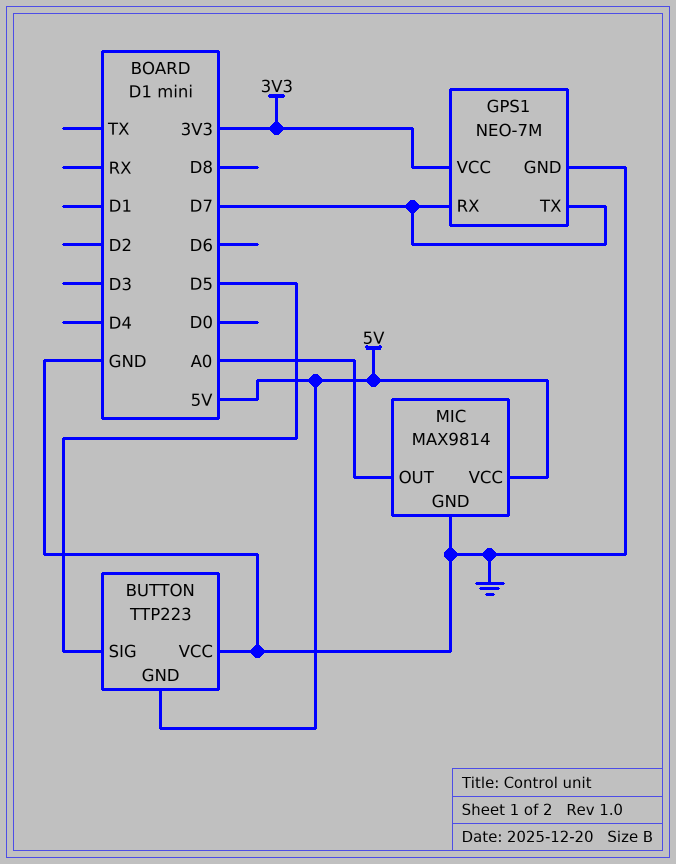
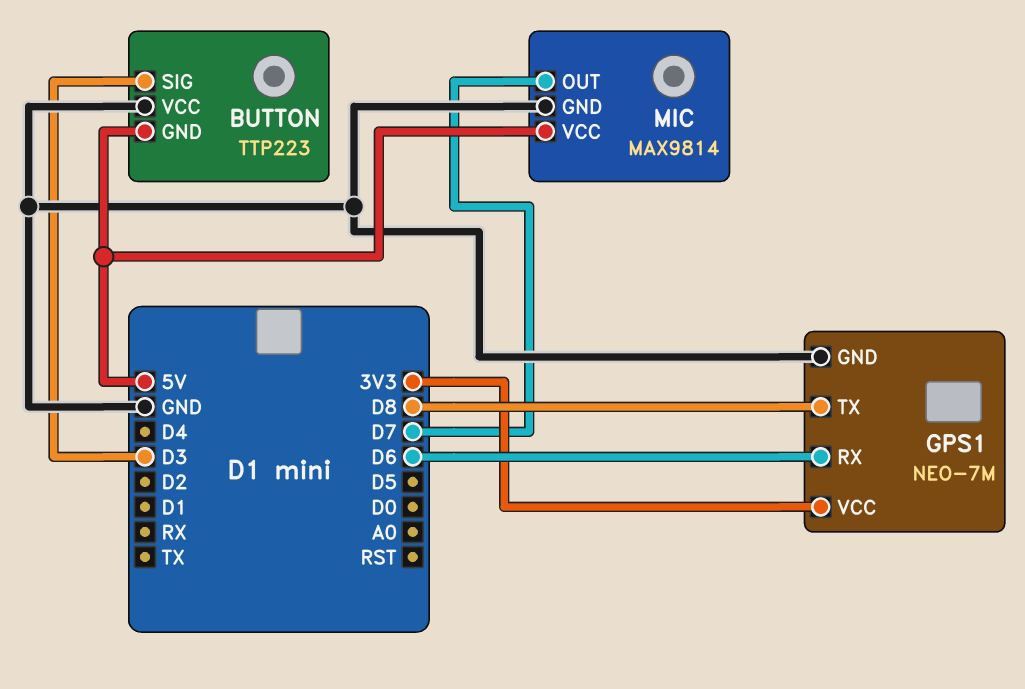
BUTTON pin SIG: D5 -> D3
GPS1 pin RX: D7 -> D6
GPS1 pin TX: D7 -> D8
MIC pin OUT: A0 -> D7

